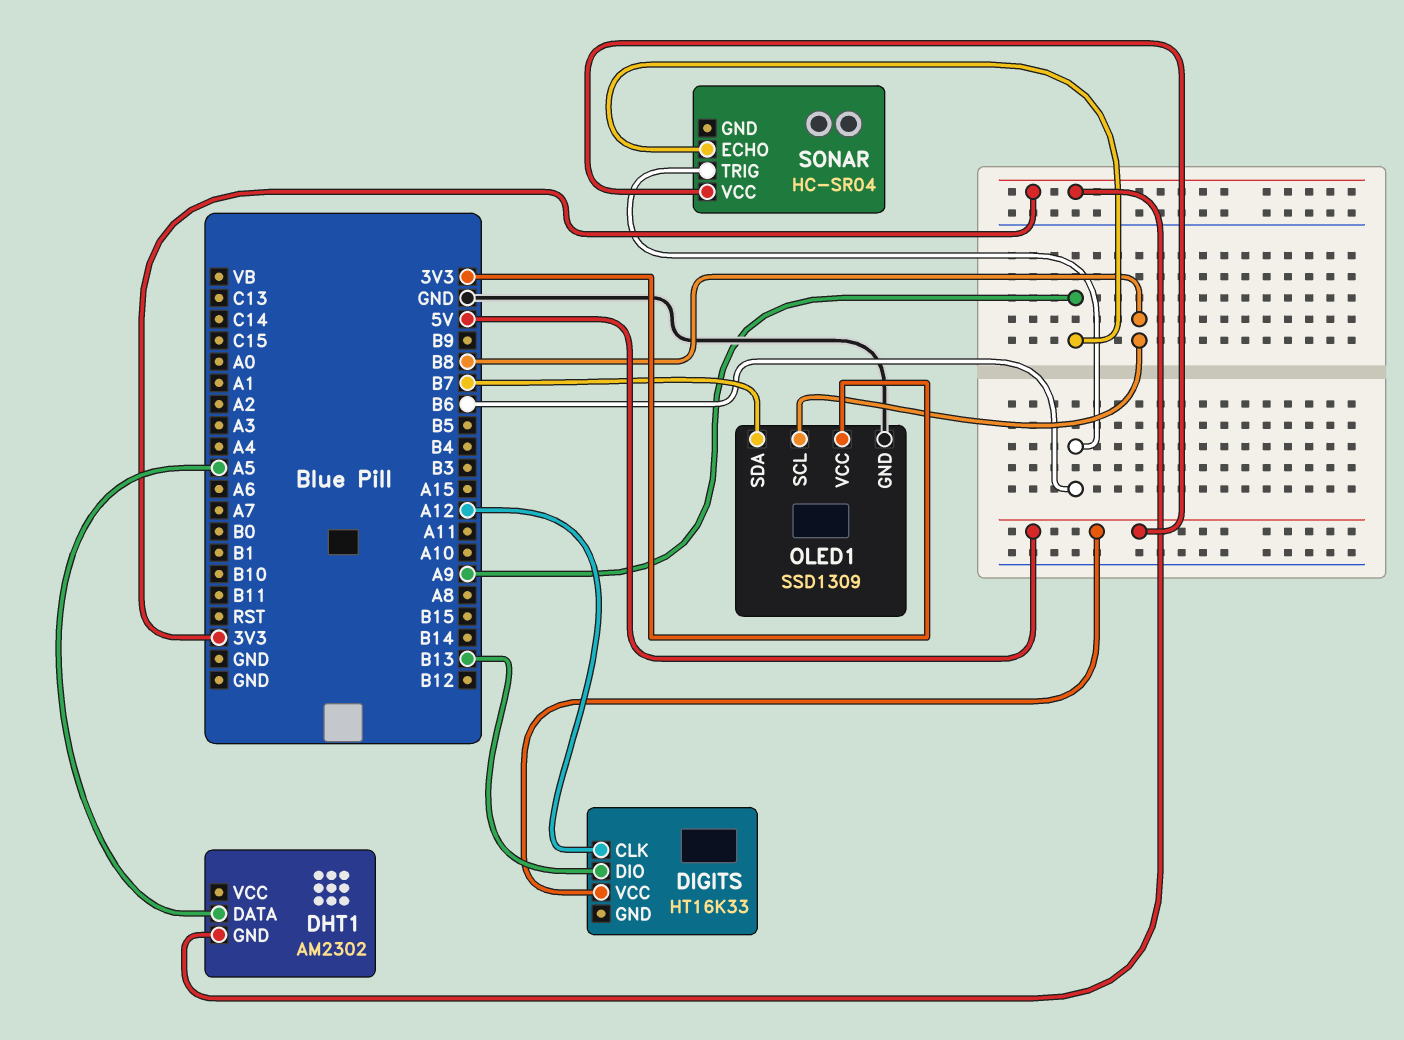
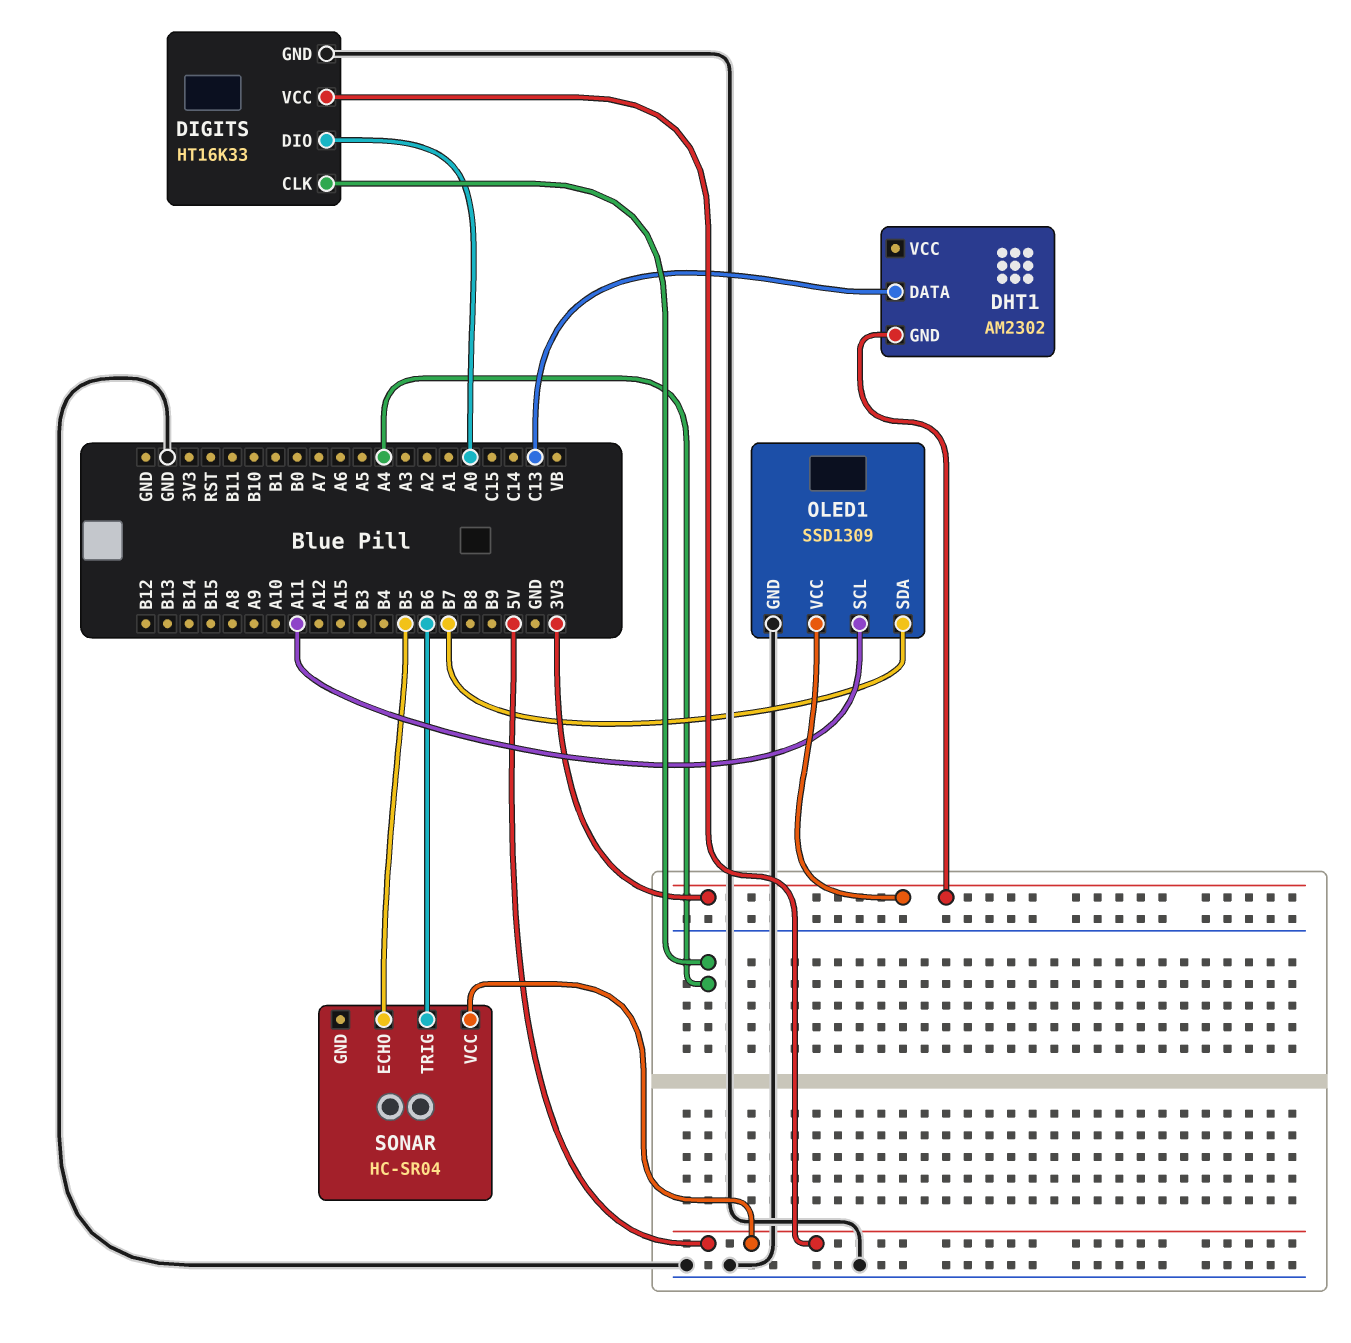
DHT1 pin DATA: A5 -> C13
DIGITS pin CLK: A12 -> A4
DIGITS pin DIO: B13 -> A0
DIGITS pin GND: none -> GND
OLED1 pin SCL: B8 -> A11
SONAR pin ECHO: A9 -> B5

